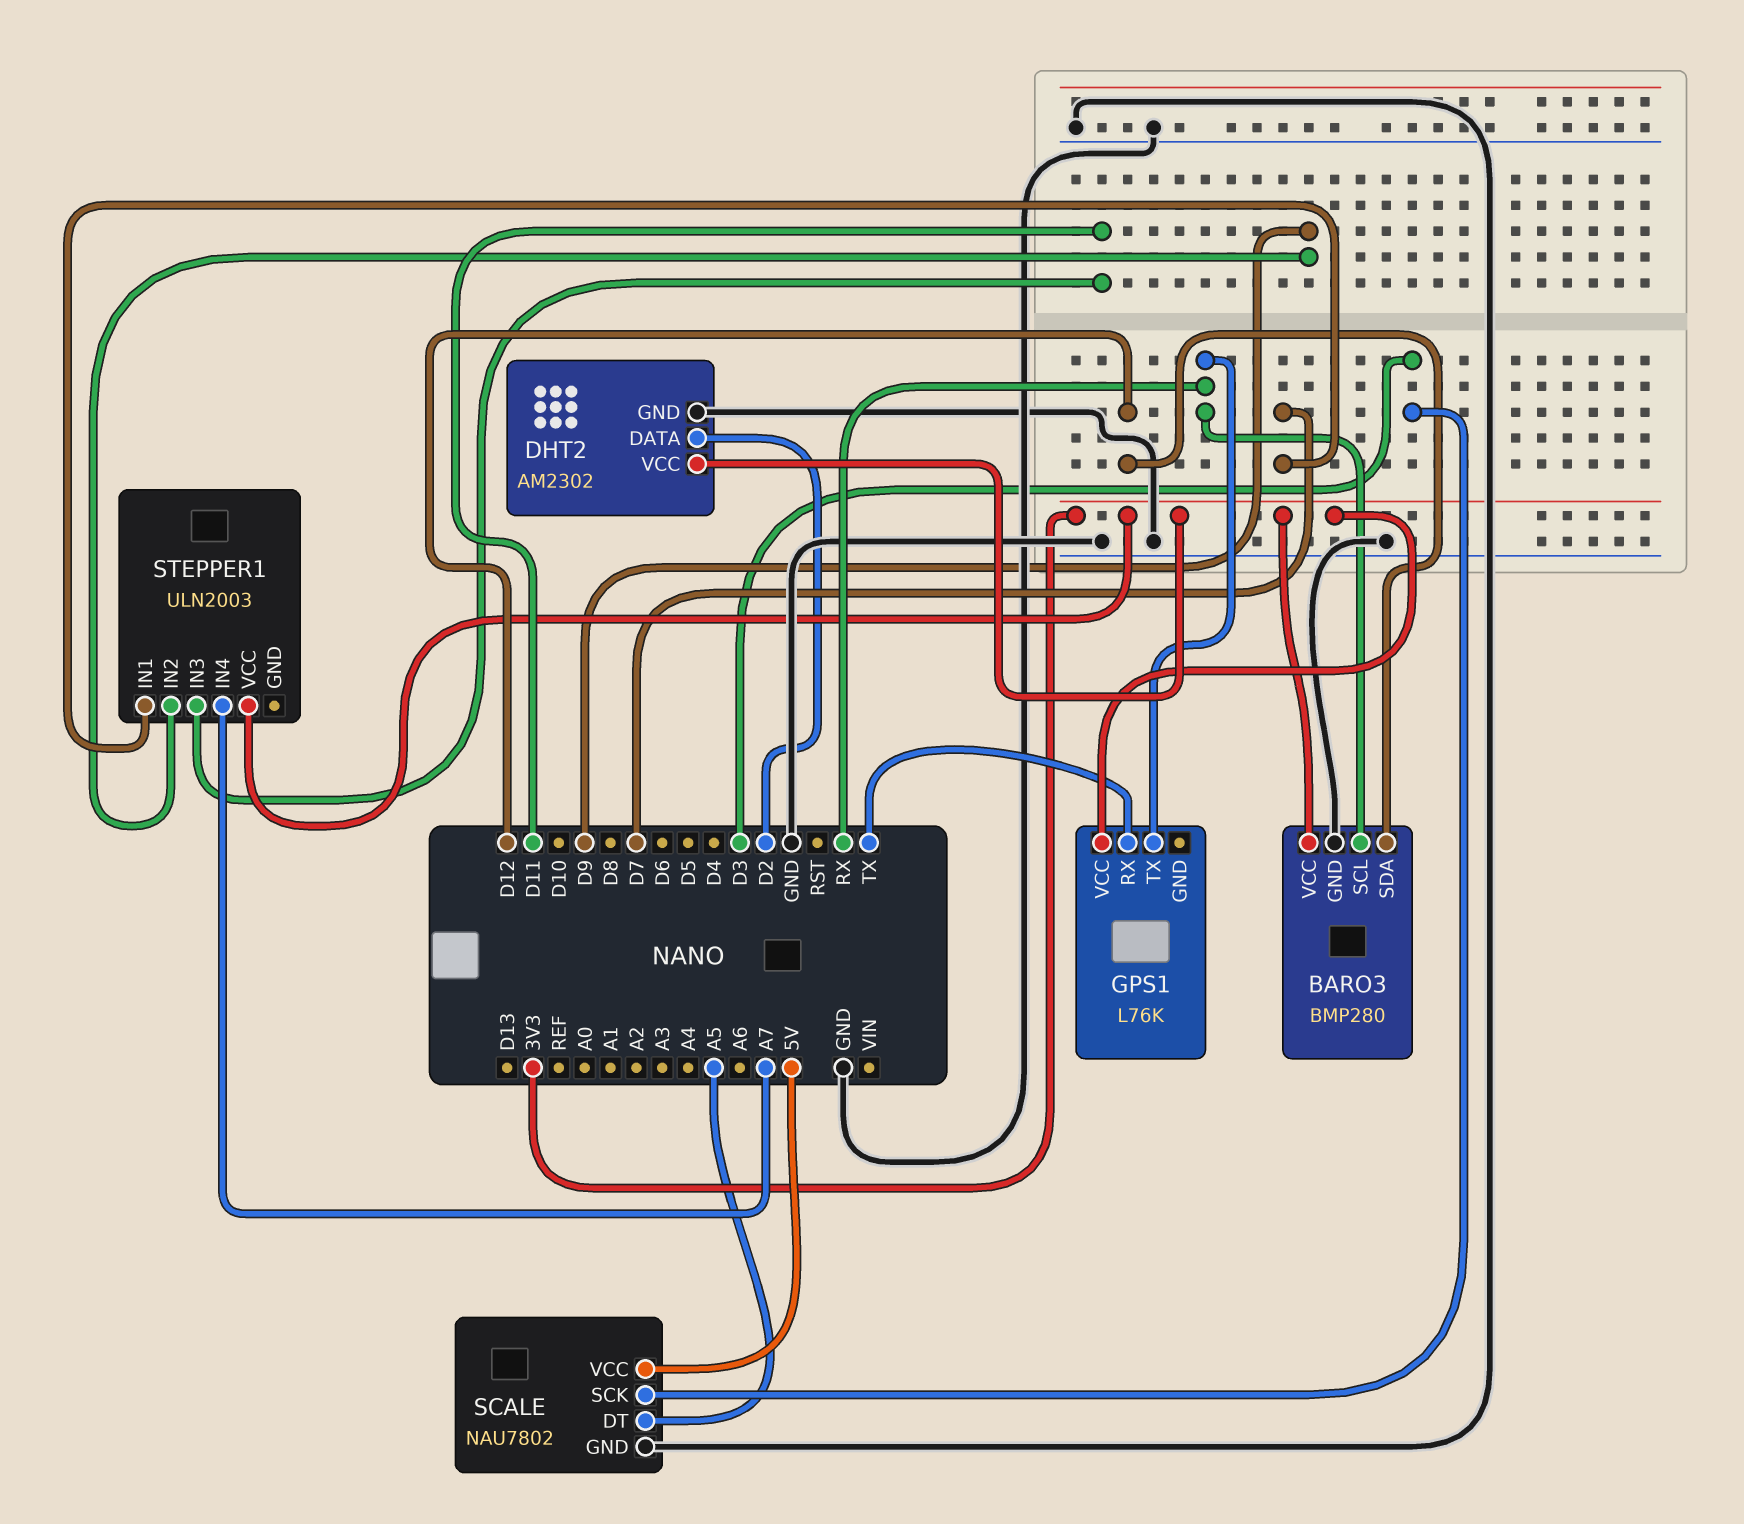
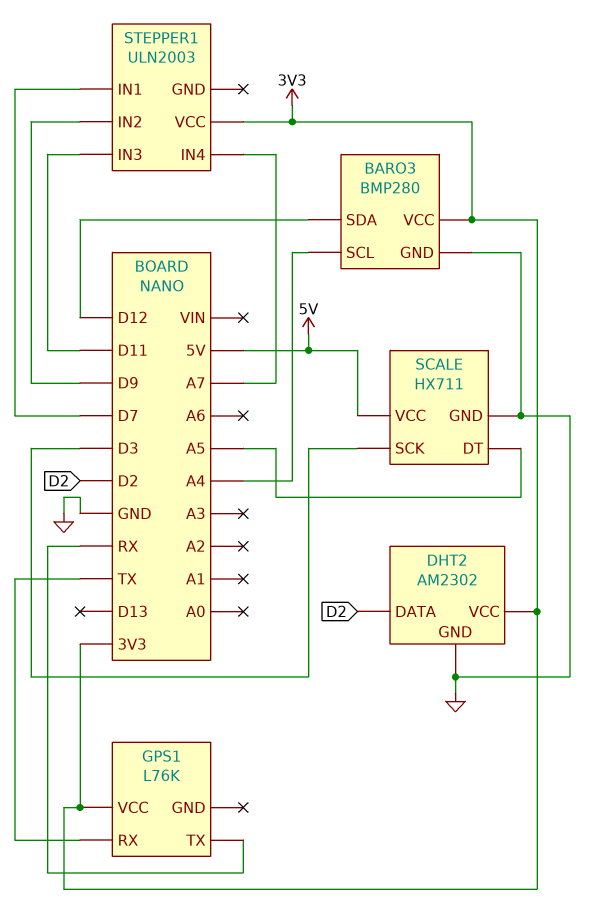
BARO3 pin SCL: RX -> A4
SCALE: NAU7802 -> HX711

